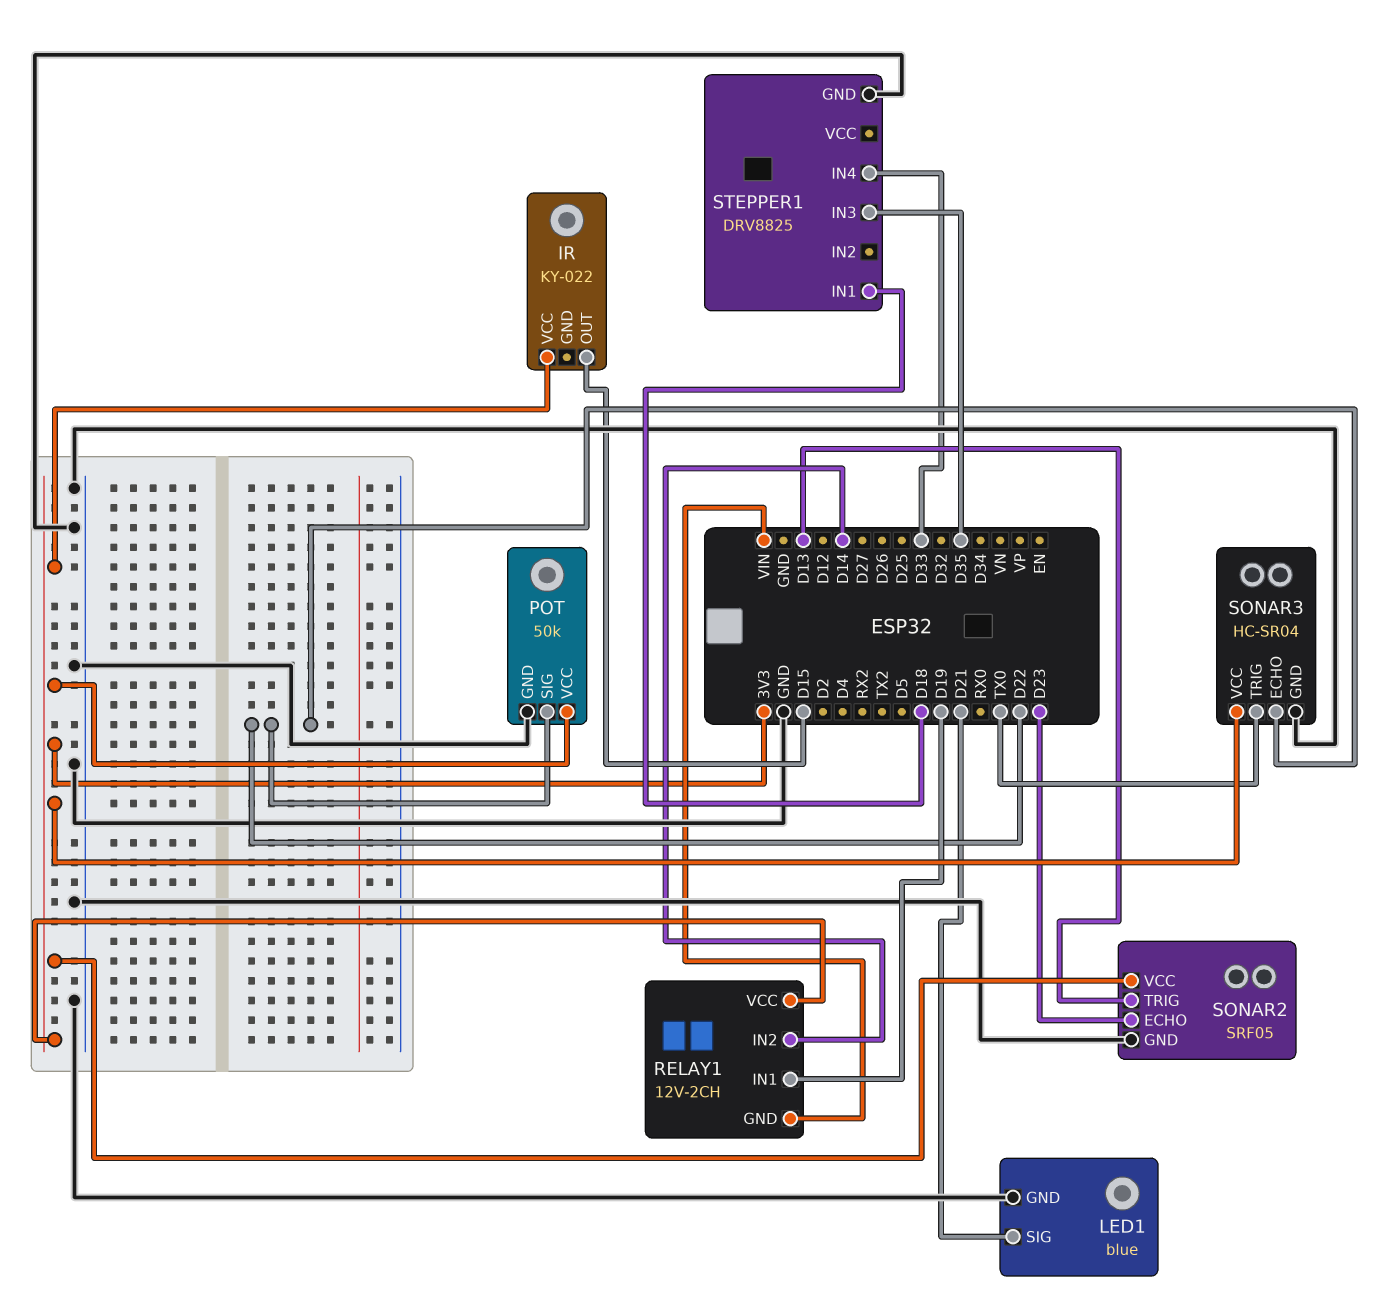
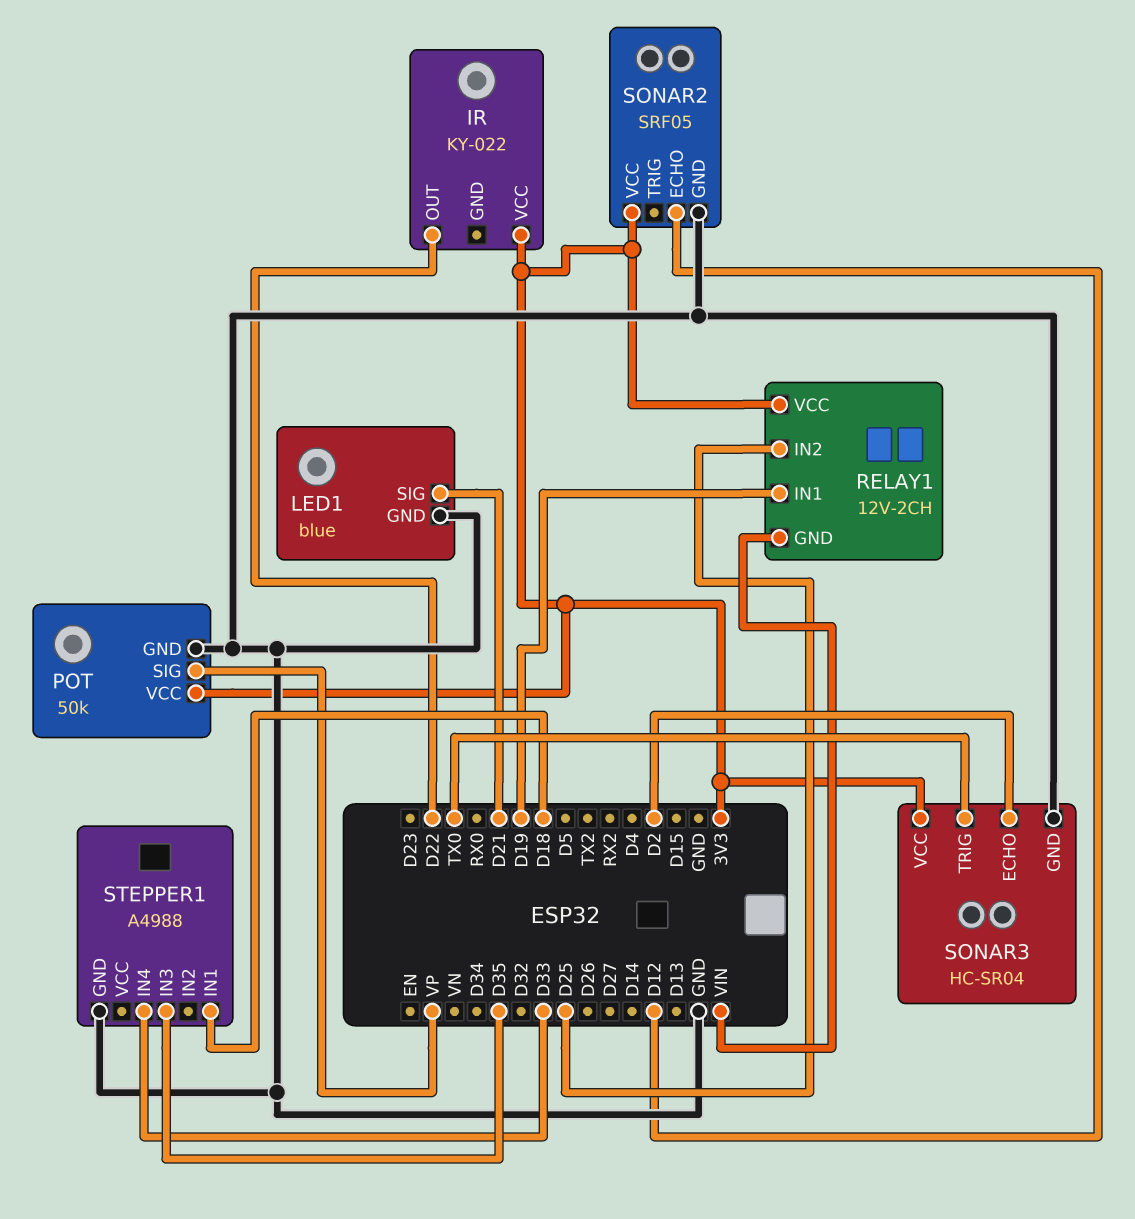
IR pin OUT: D15 -> D22
POT pin SIG: D22 -> VP
RELAY1 pin IN2: D14 -> D25
SONAR2 pin ECHO: D23 -> D12
SONAR2 pin TRIG: D13 -> none
SONAR3 pin ECHO: D22 -> D2
STEPPER1: DRV8825 -> A4988

